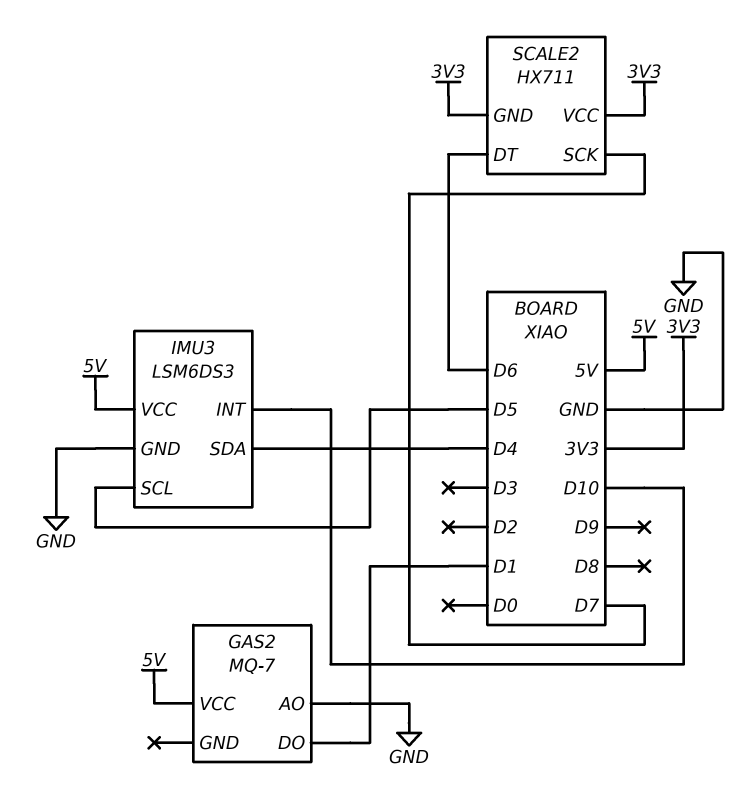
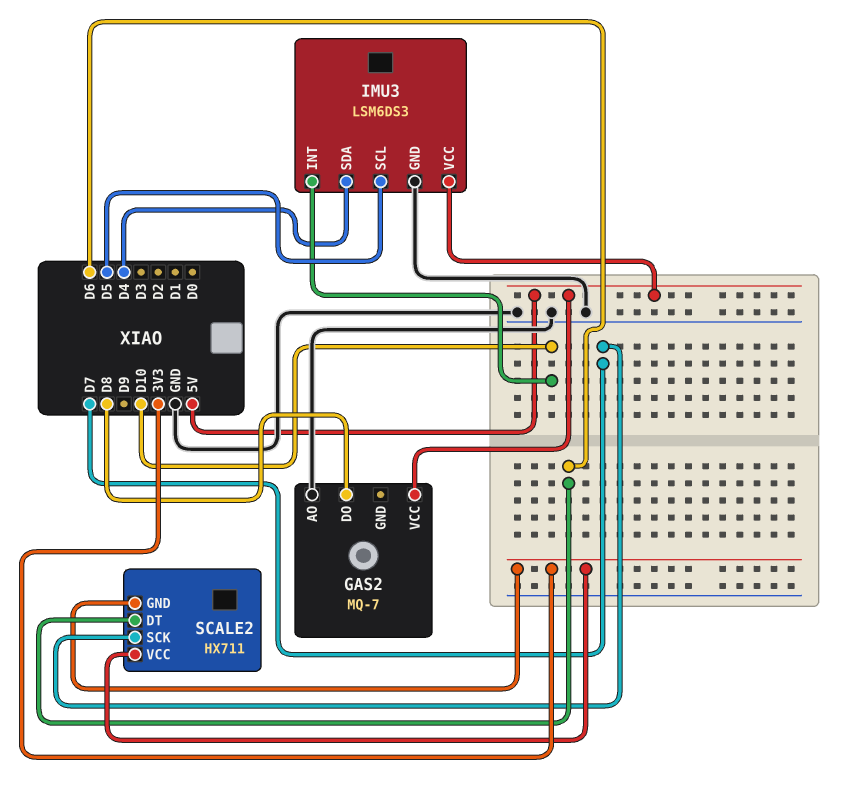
GAS2 pin DO: D1 -> D8

